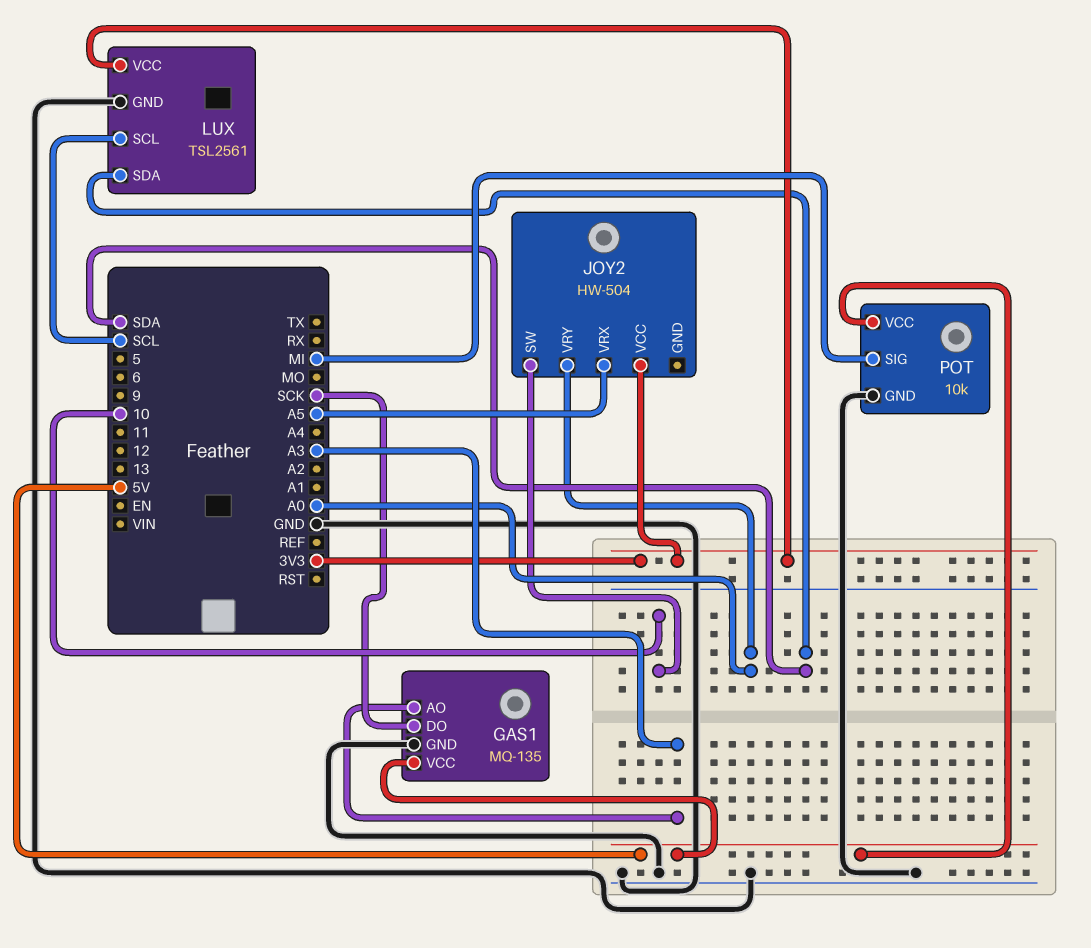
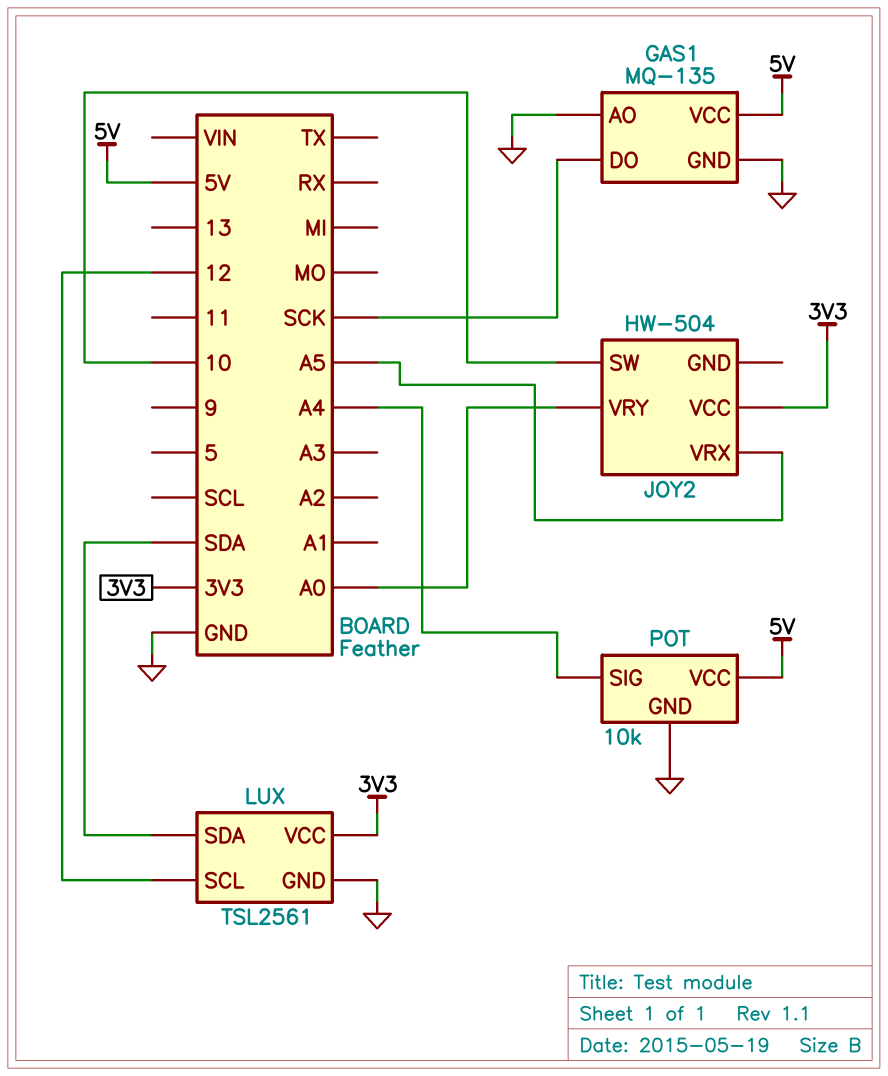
GAS1 pin AO: A3 -> GND
LUX pin SCL: SCL -> 12
POT pin SIG: MI -> A4

